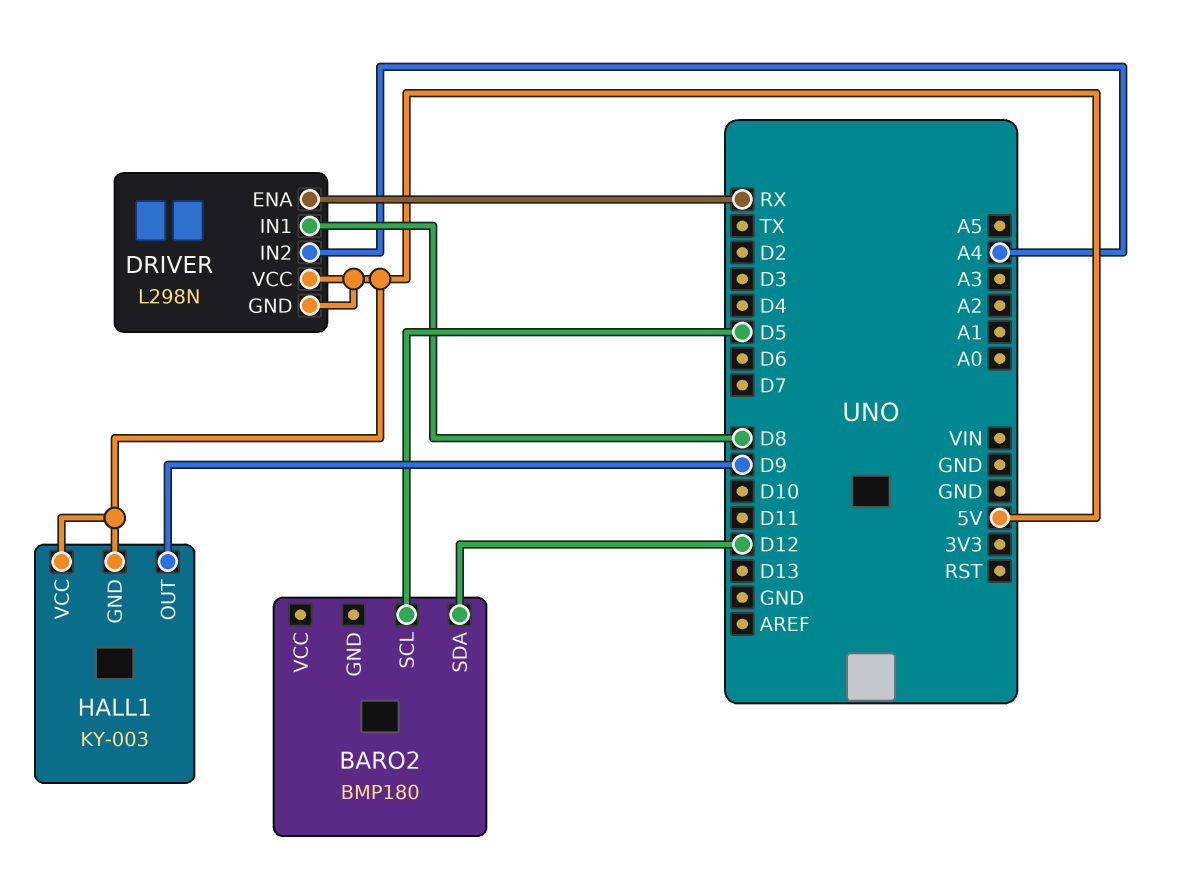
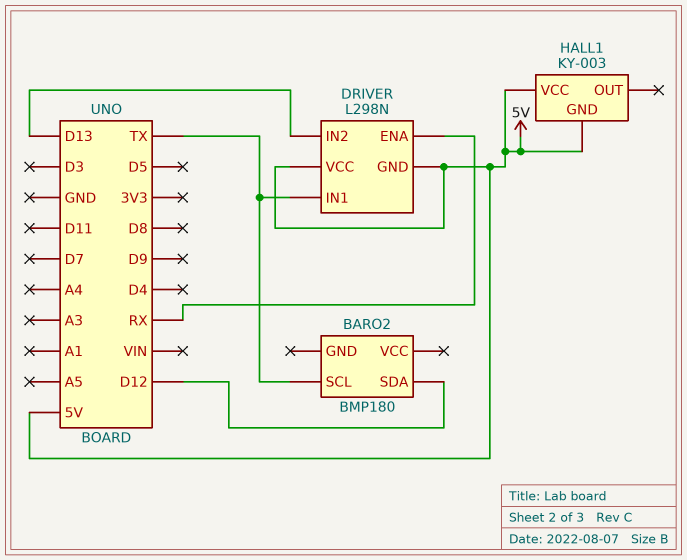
BARO2 pin SCL: D5 -> TX
DRIVER pin IN1: D8 -> TX
DRIVER pin IN2: A4 -> D13
HALL1 pin OUT: D9 -> none

